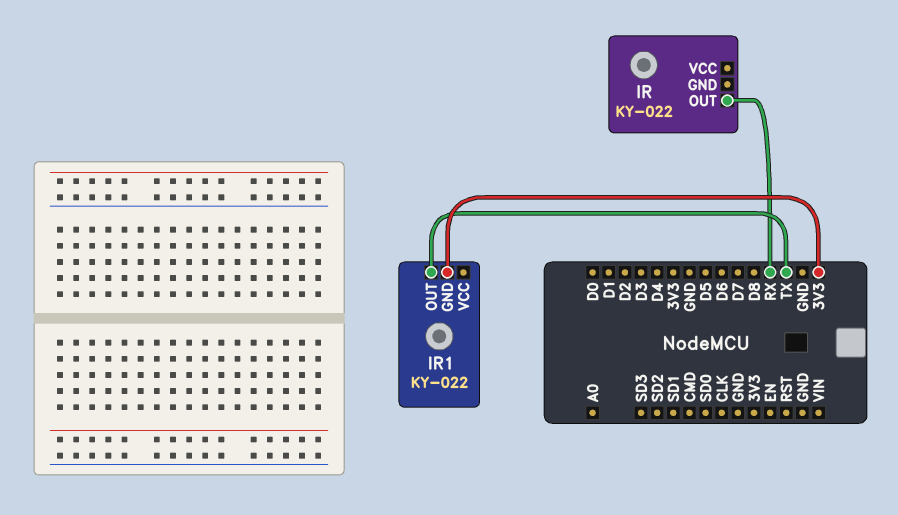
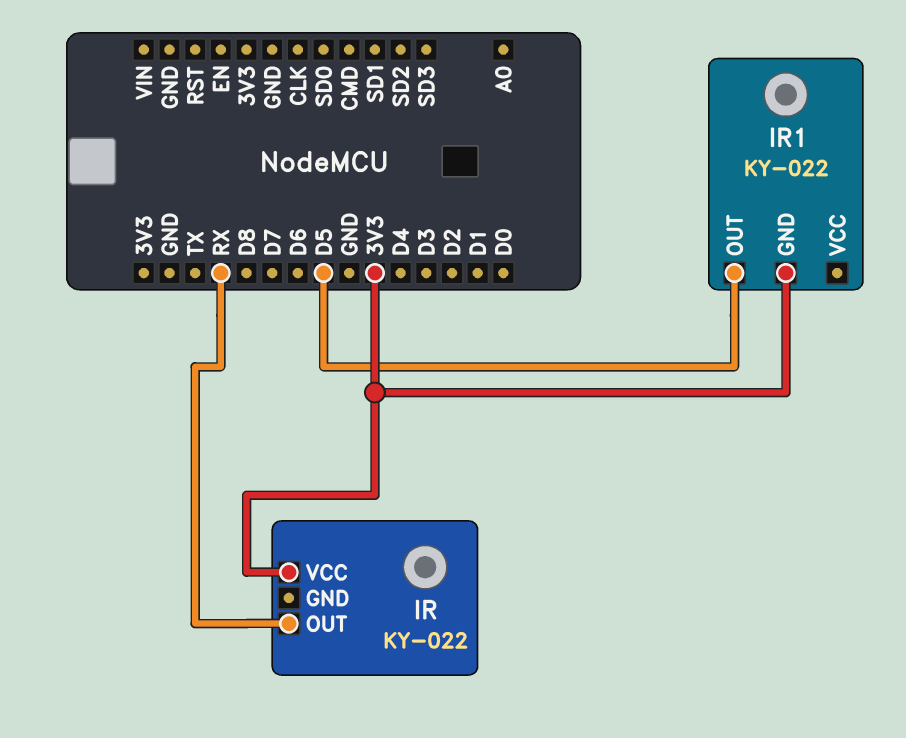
IR pin VCC: none -> 3V3
IR1 pin OUT: TX -> D5

